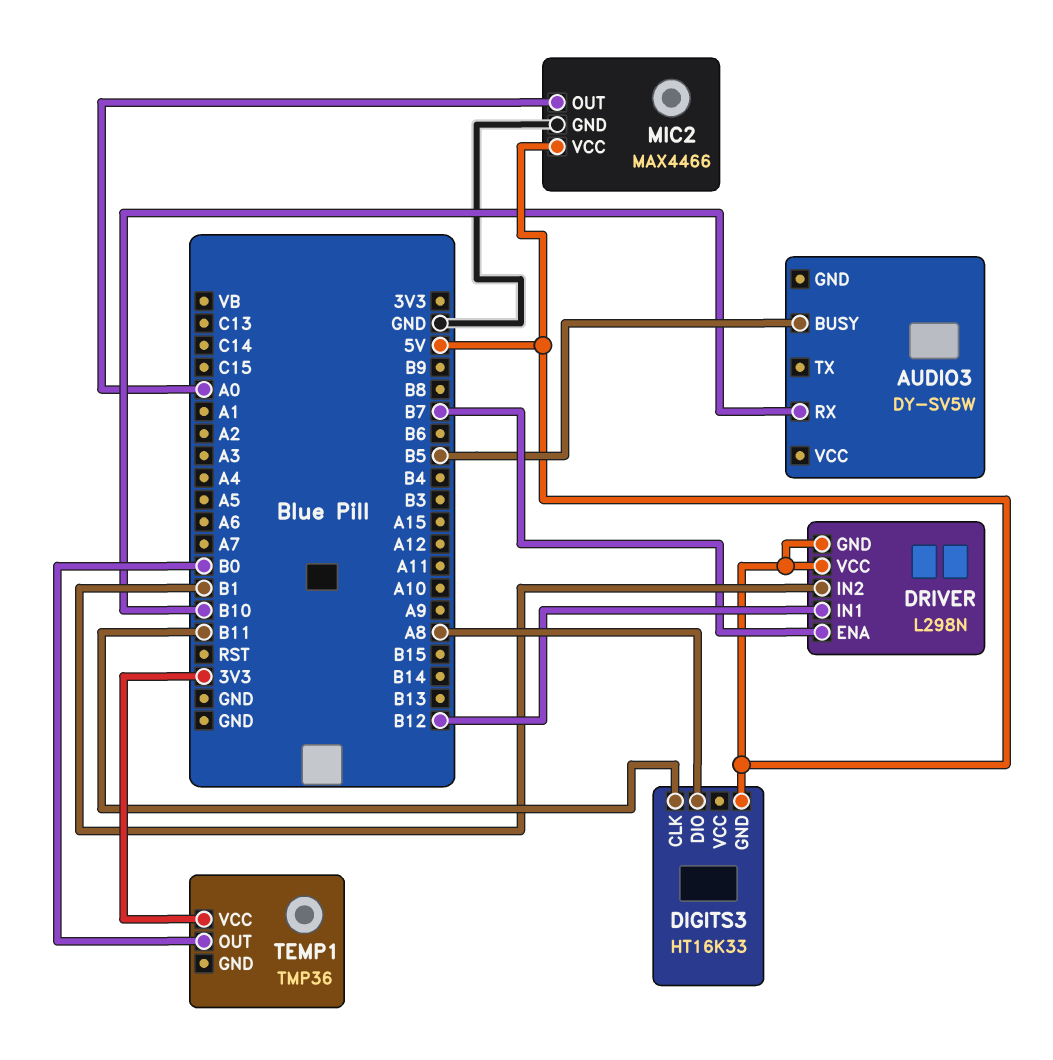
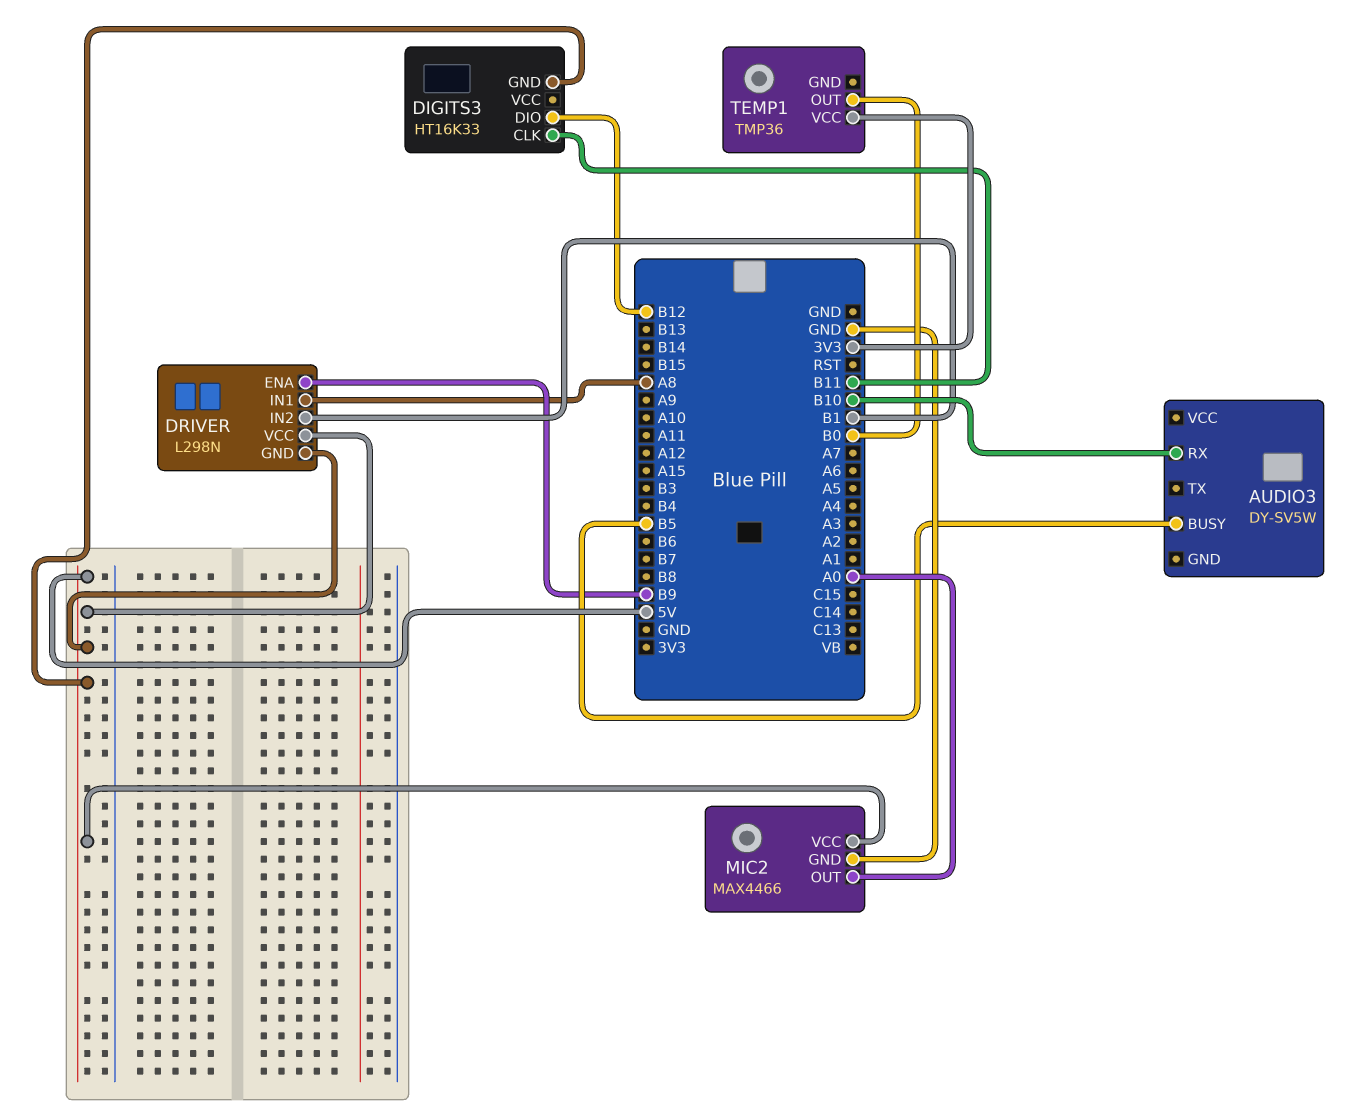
DIGITS3 pin DIO: A8 -> B12
DRIVER pin ENA: B7 -> B9
DRIVER pin IN1: B12 -> A8

